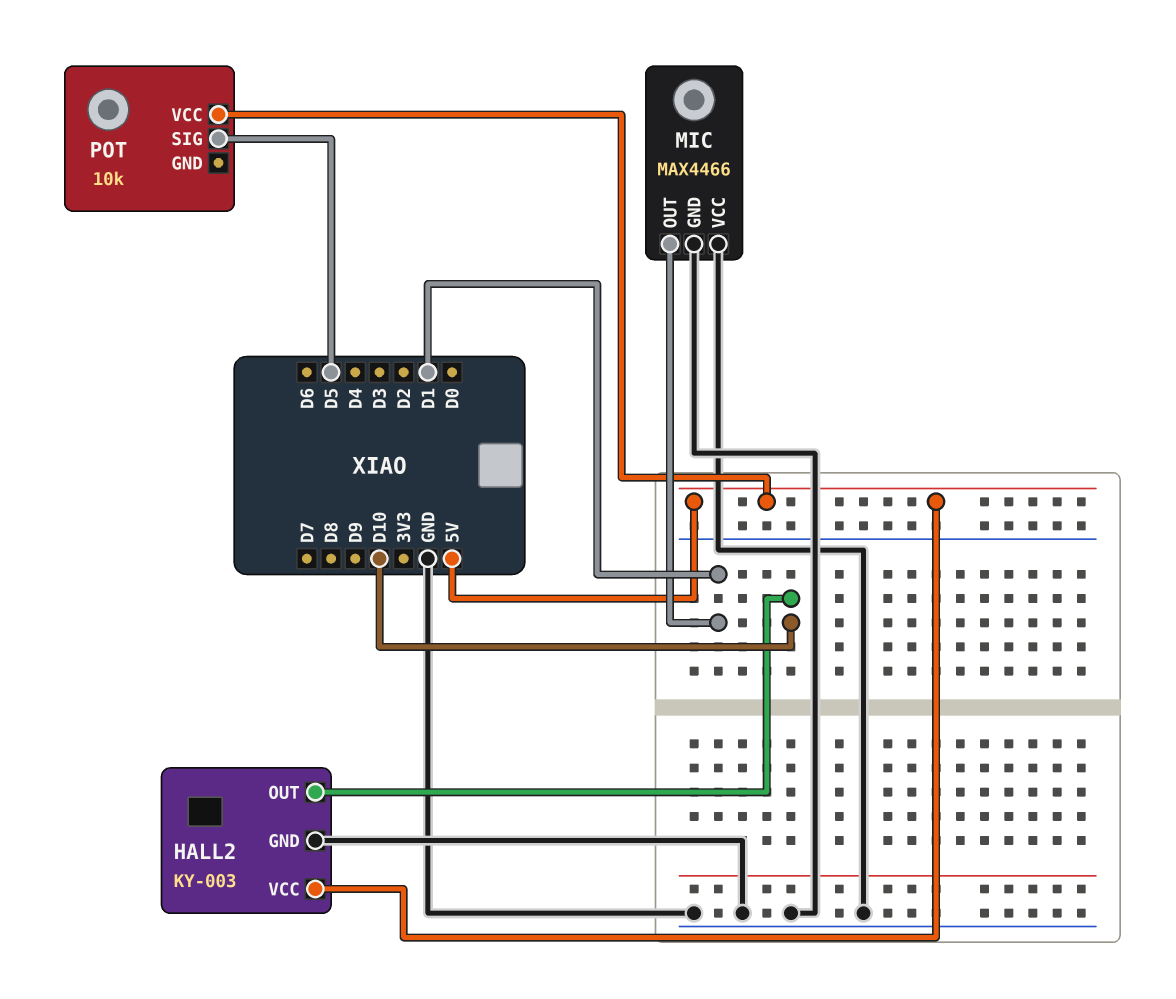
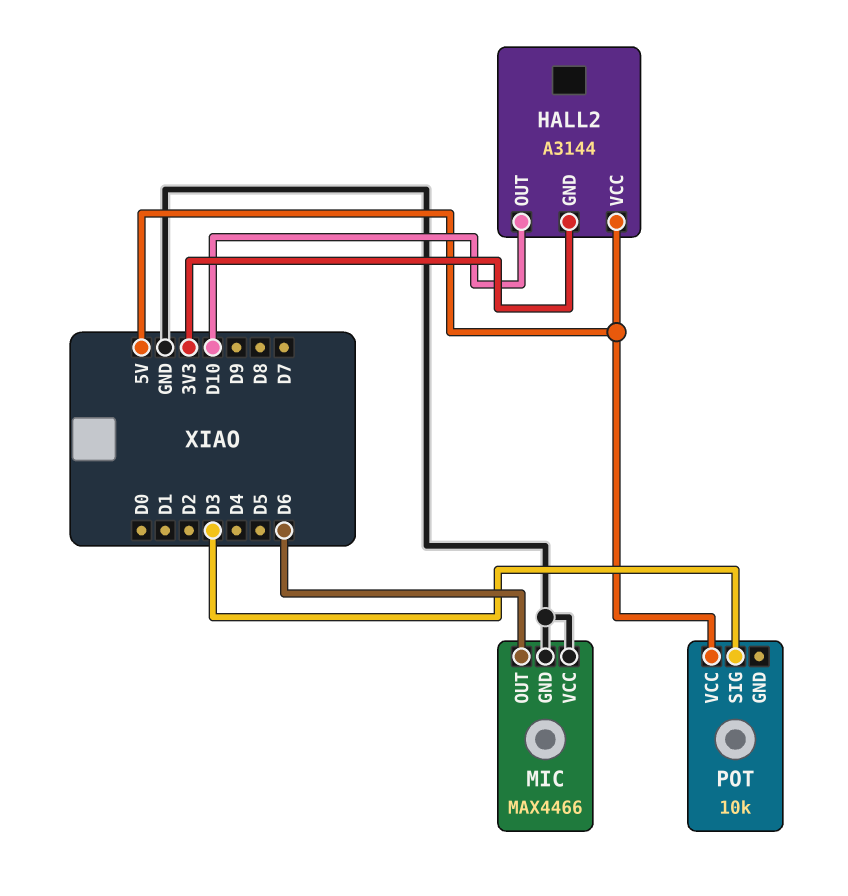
HALL2: KY-003 -> A3144
HALL2 pin GND: GND -> 3V3
MIC pin OUT: D1 -> D6
POT pin SIG: D5 -> D3

